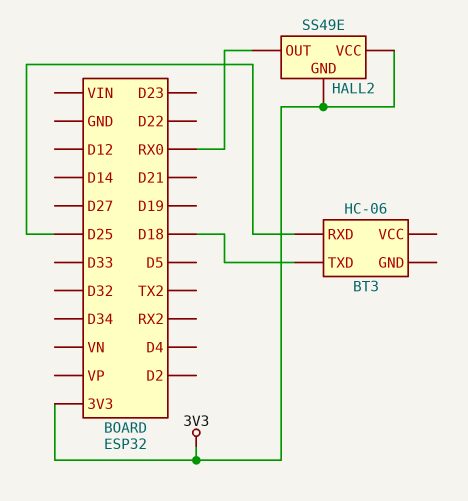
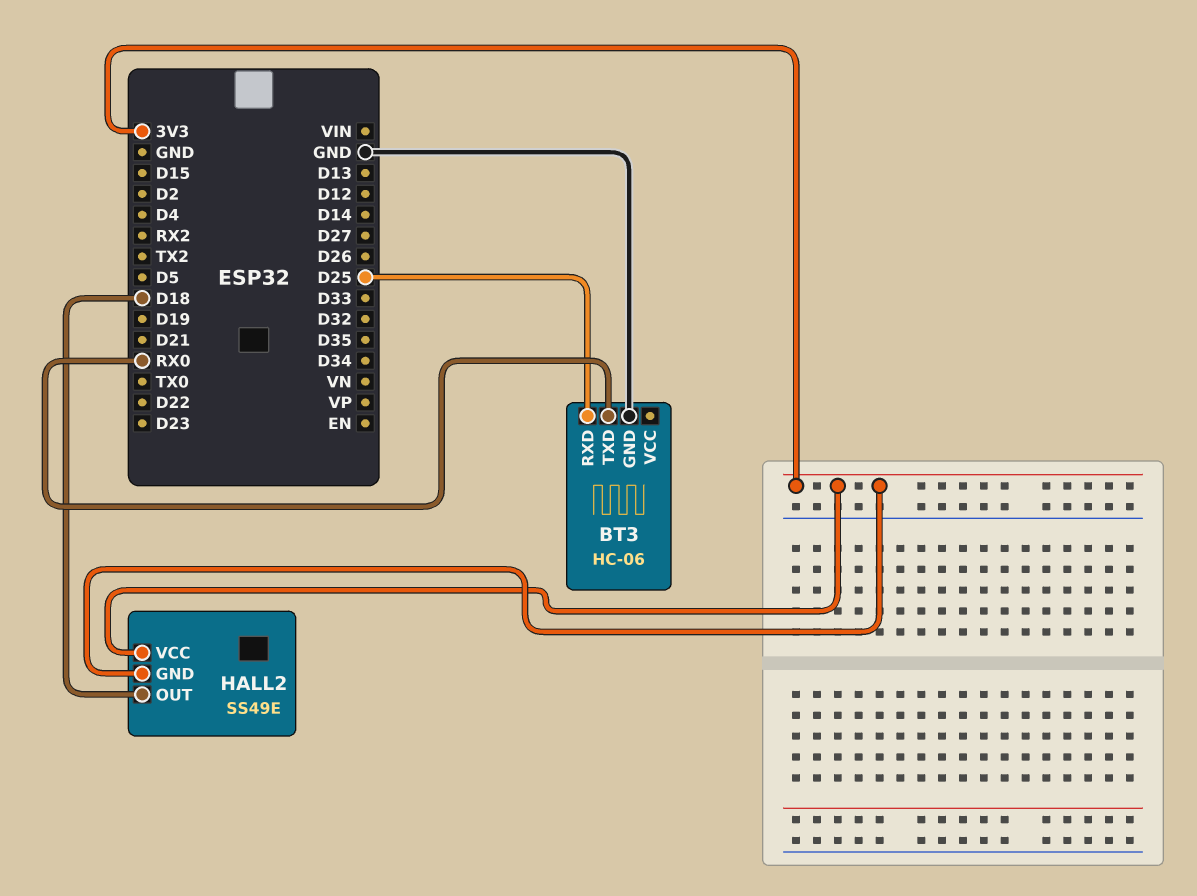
BT3 pin GND: none -> GND
BT3 pin TXD: D18 -> RX0
HALL2 pin OUT: RX0 -> D18

